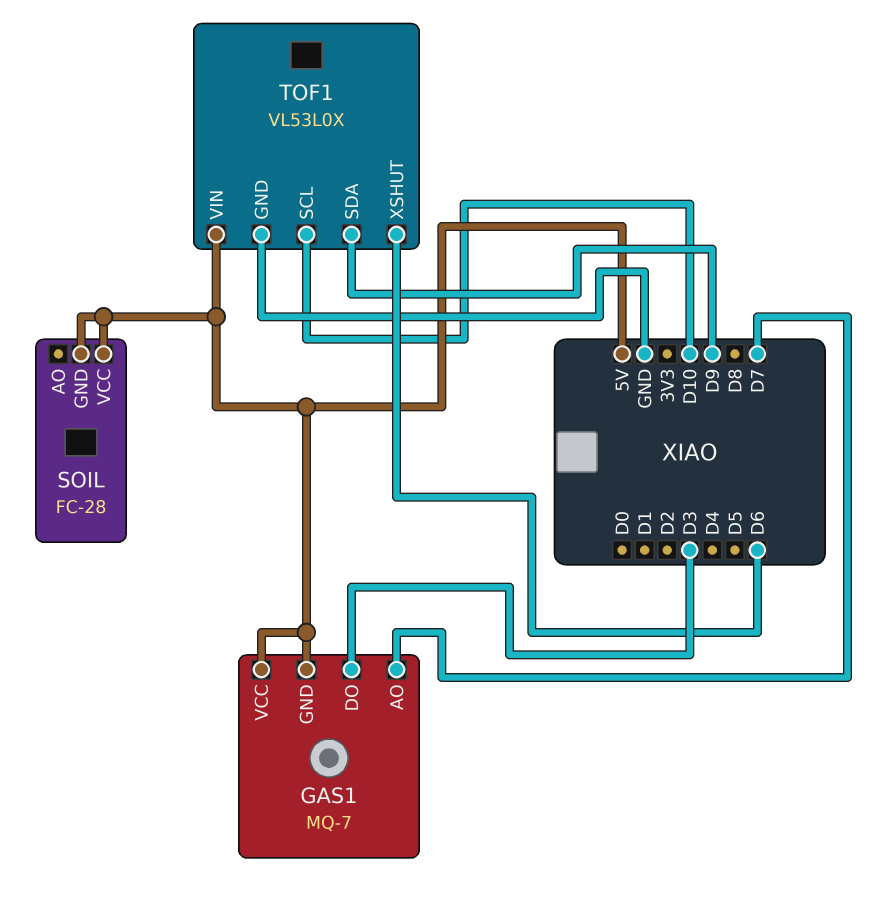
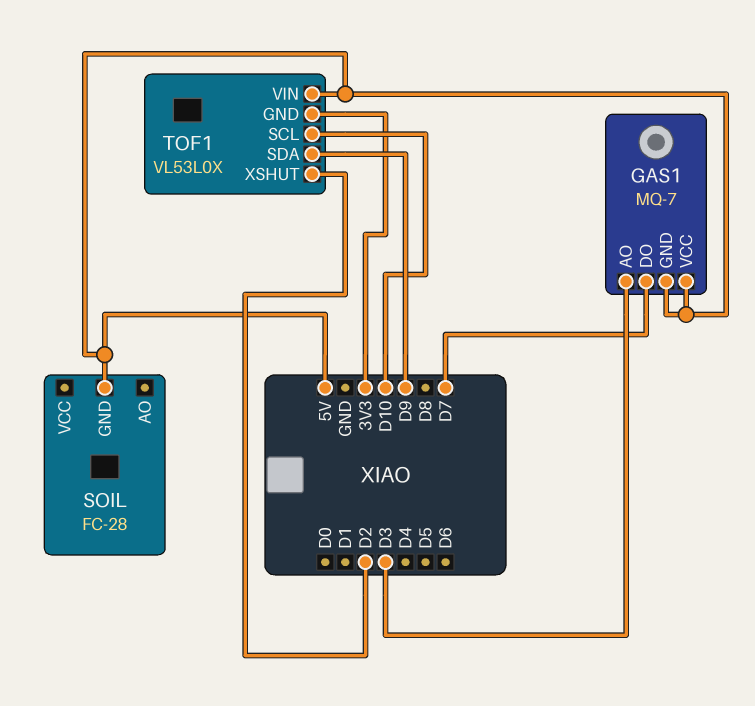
GAS1 pin AO: D7 -> D3
GAS1 pin DO: D3 -> D7
SOIL pin VCC: 5V -> none
TOF1 pin GND: GND -> 3V3
TOF1 pin XSHUT: D6 -> D2

